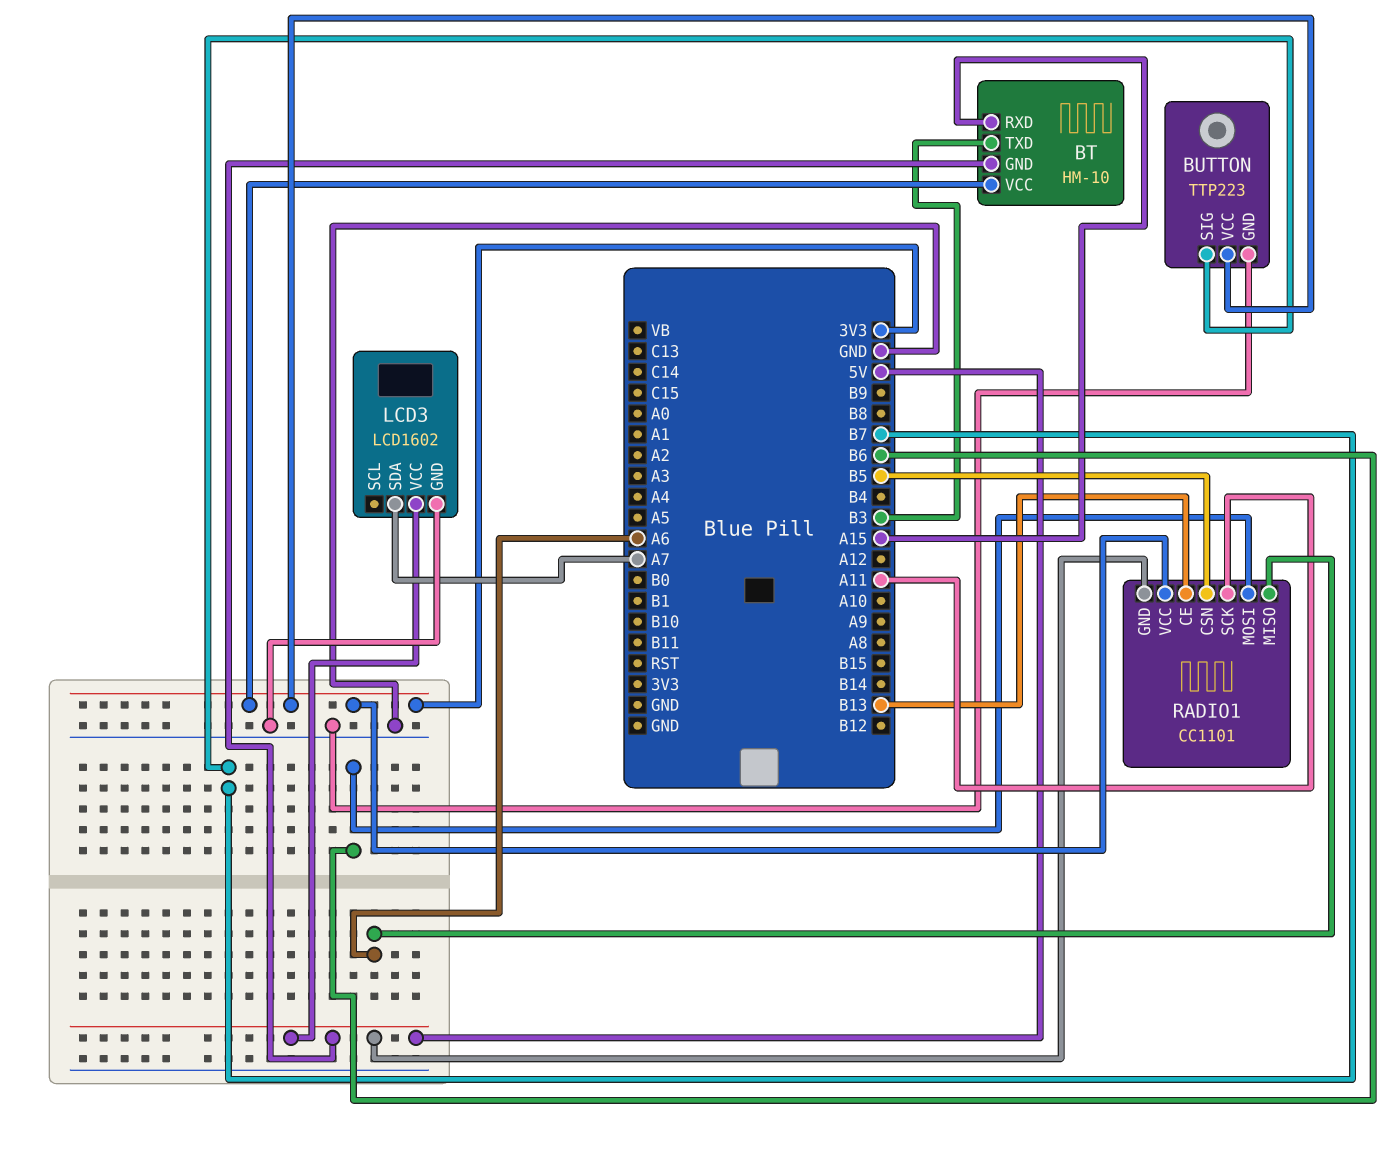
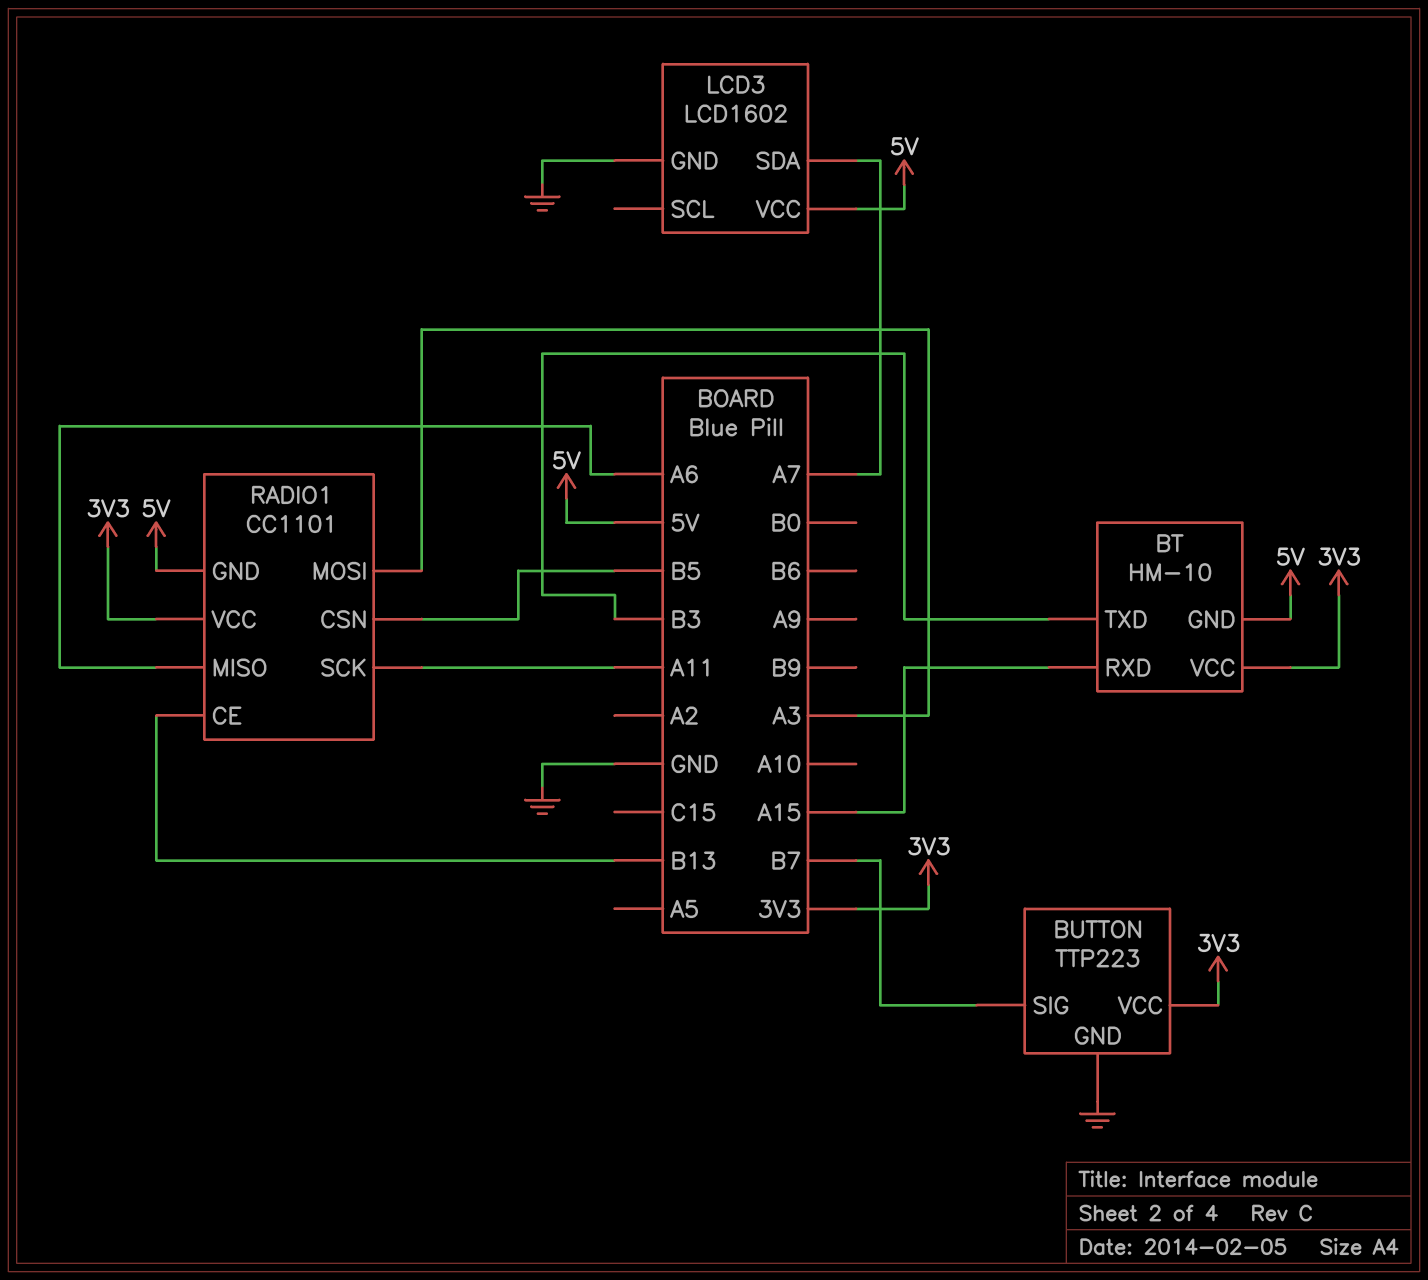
RADIO1 pin MOSI: B6 -> A3

